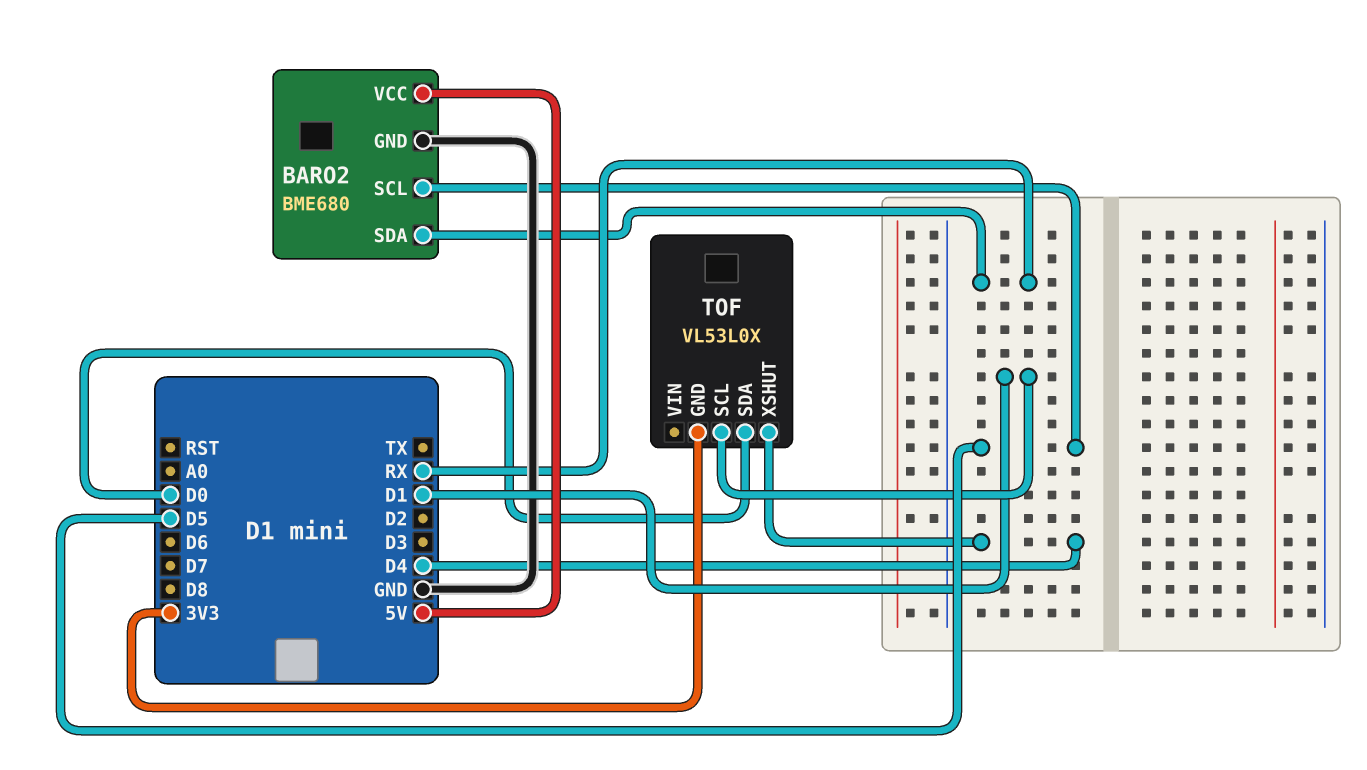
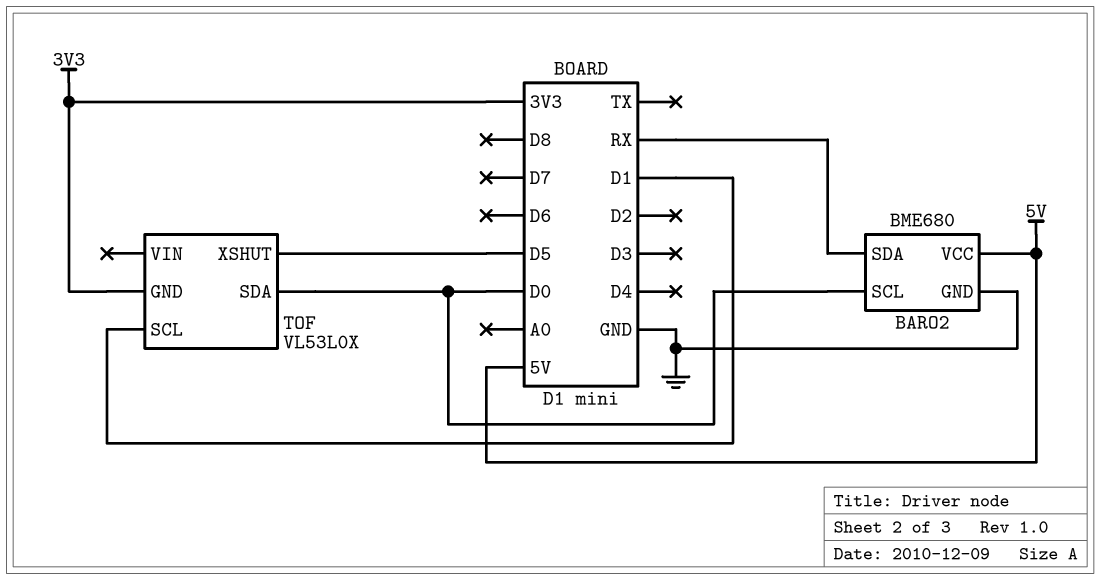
BARO2 pin SCL: D5 -> D0
TOF pin XSHUT: D4 -> D5

